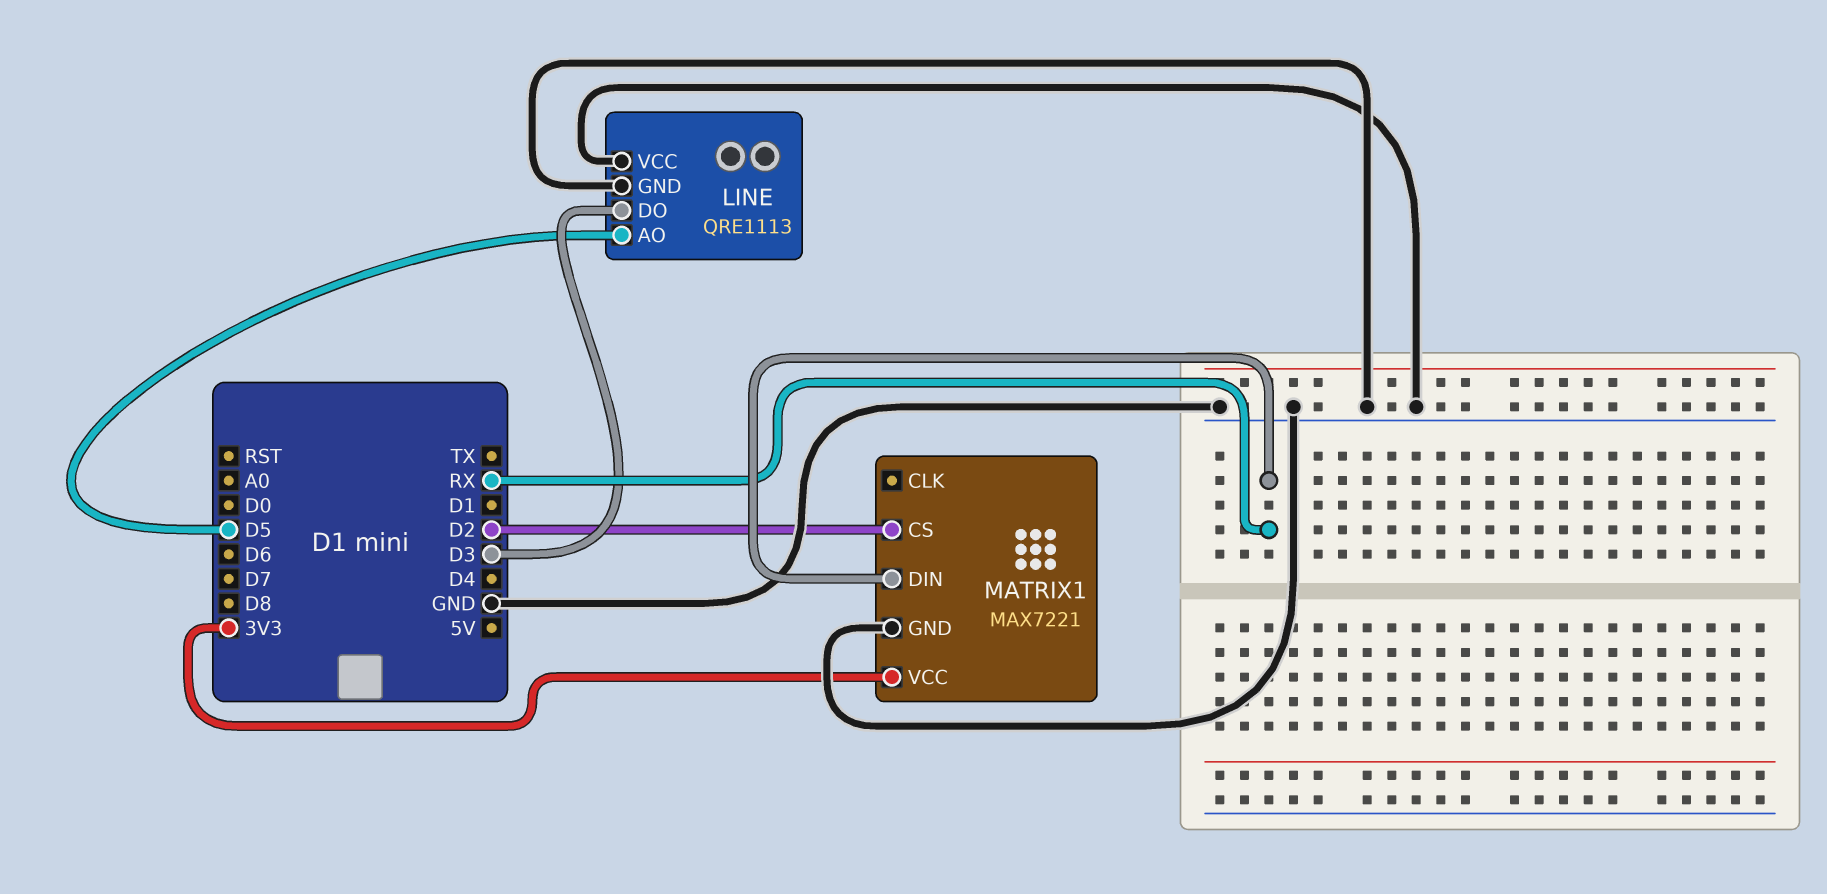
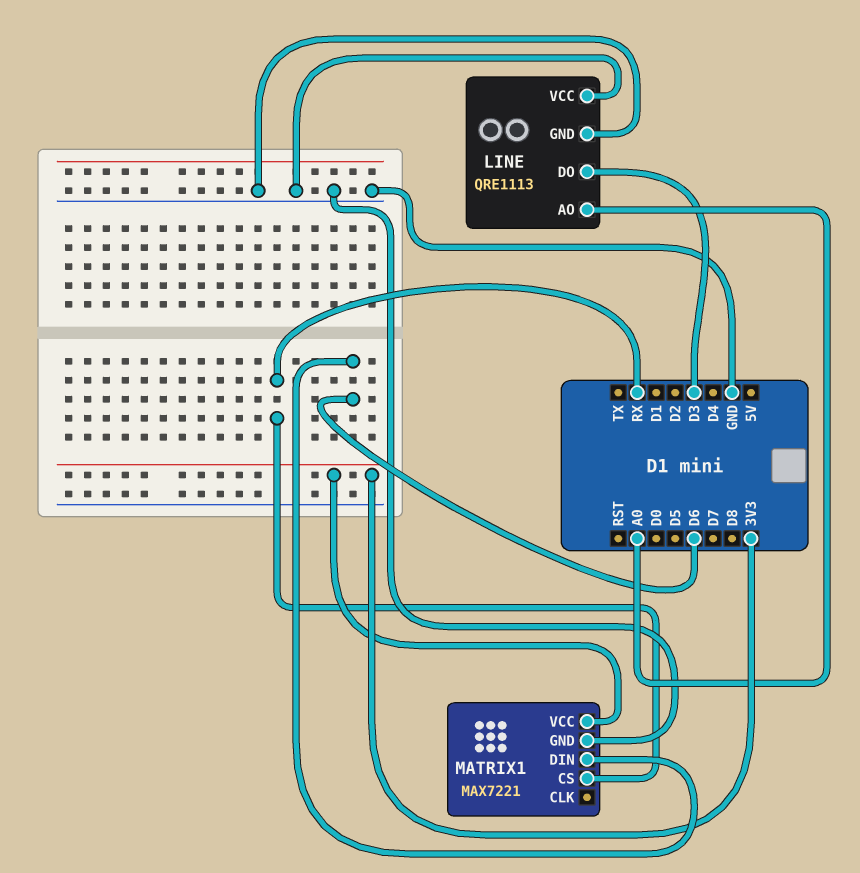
LINE pin AO: D5 -> A0
MATRIX1 pin CS: D2 -> RX
MATRIX1 pin DIN: RX -> D6

